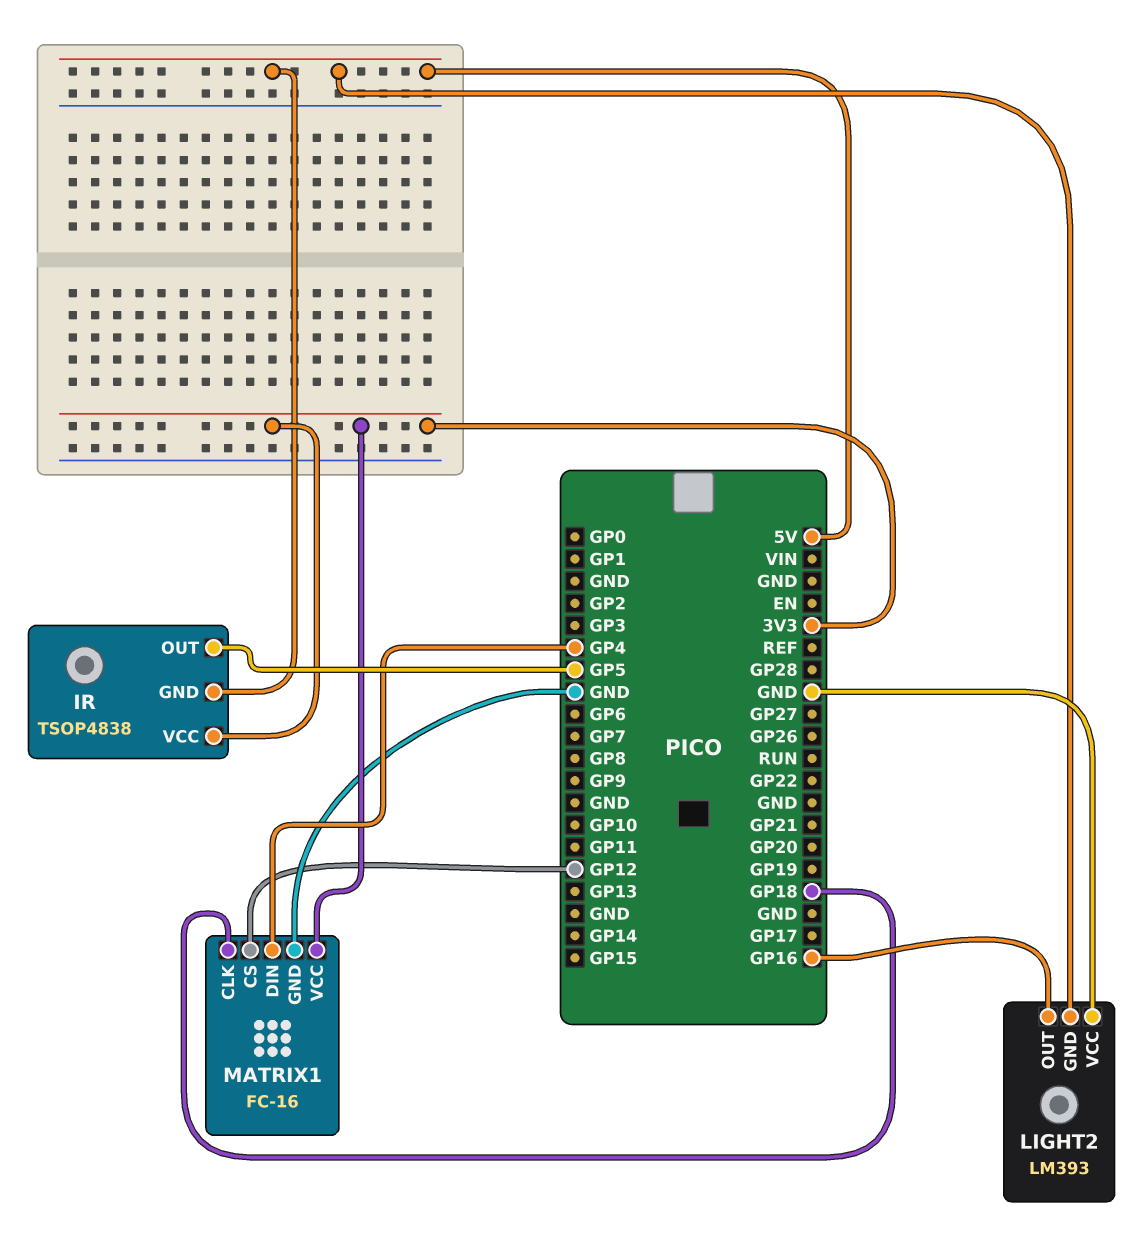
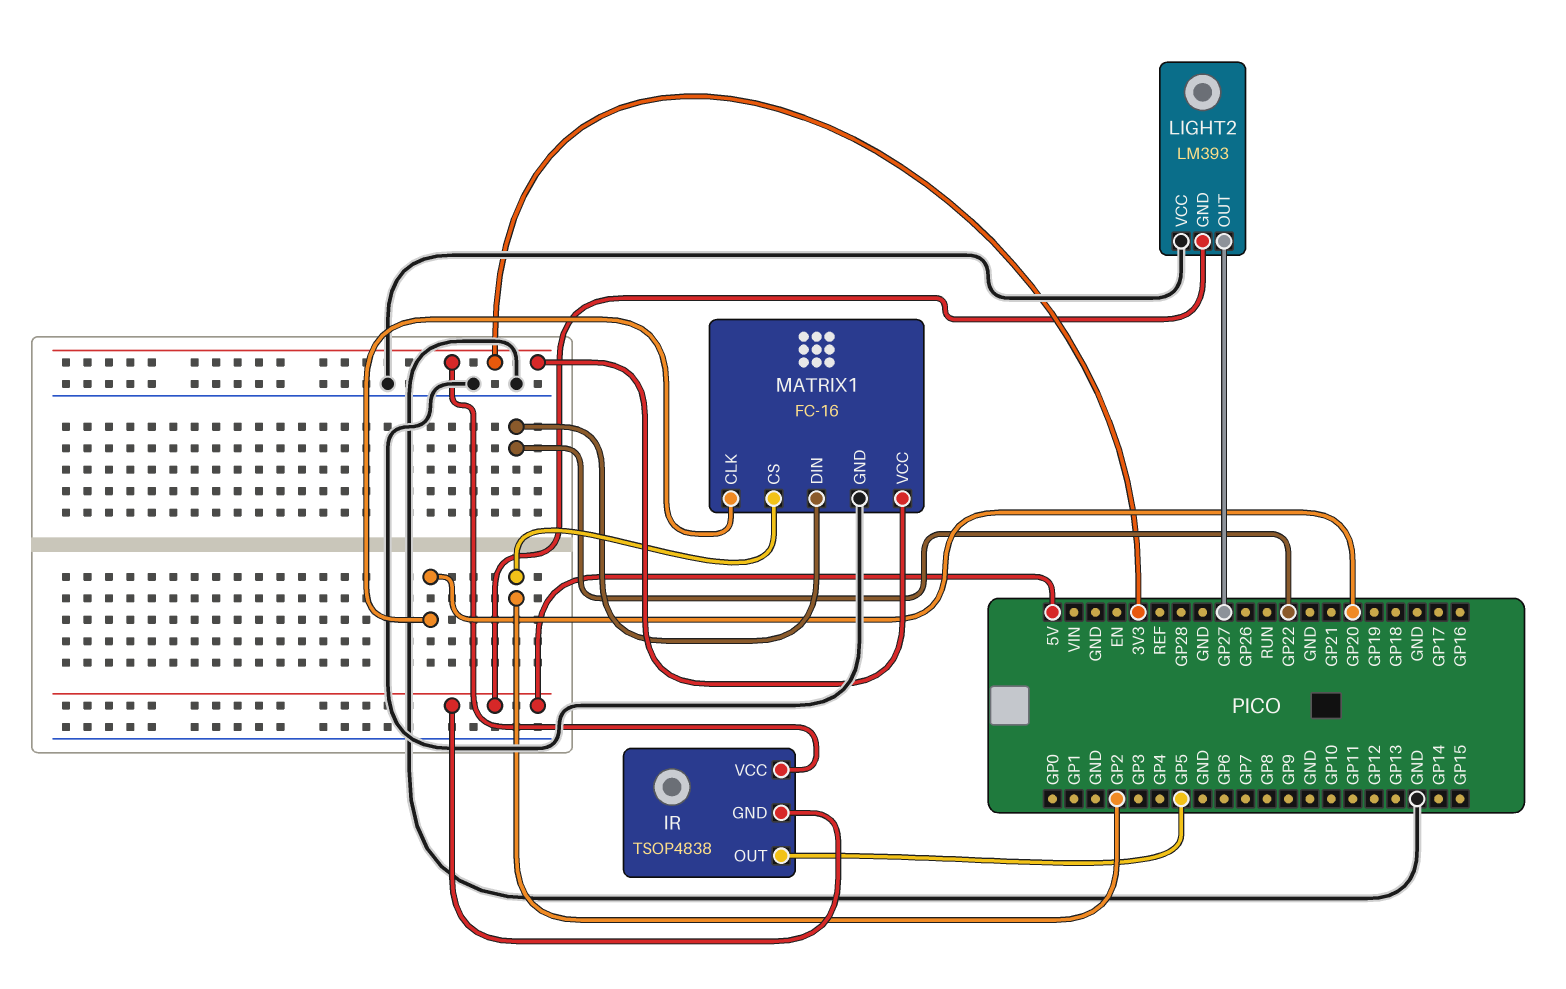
LIGHT2 pin OUT: GP16 -> GP27
MATRIX1 pin CLK: GP18 -> GP20
MATRIX1 pin CS: GP12 -> GP2
MATRIX1 pin DIN: GP4 -> GP22

